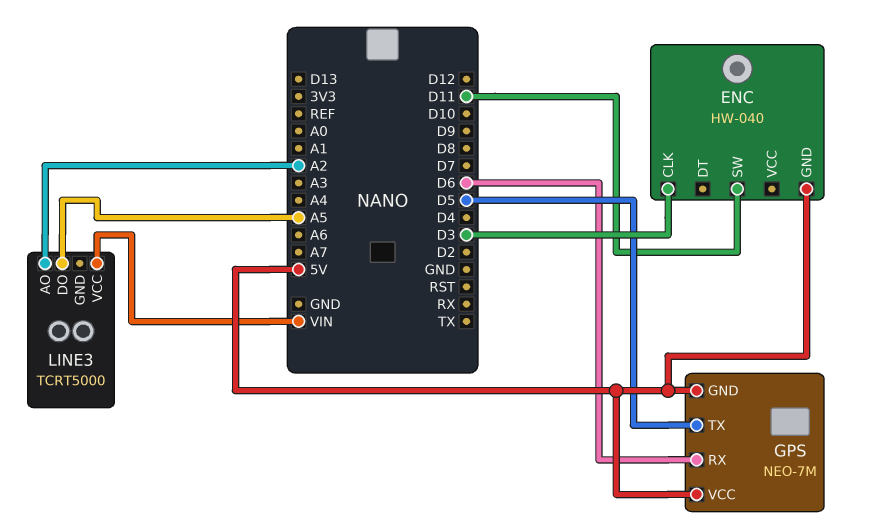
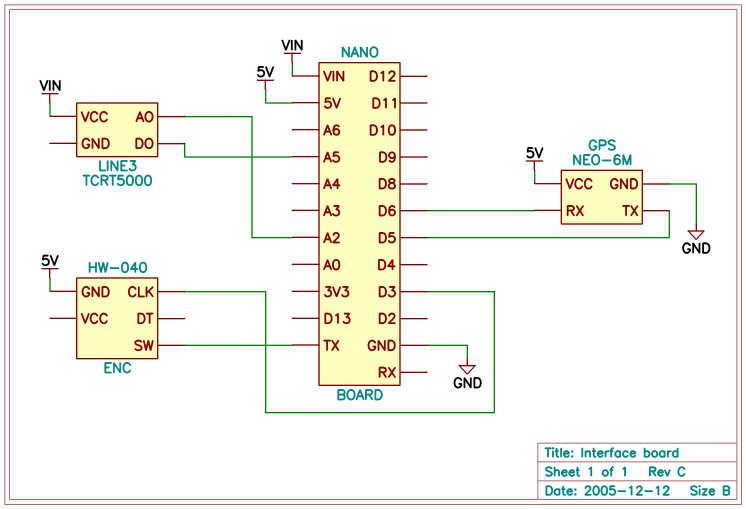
ENC pin SW: D11 -> TX
GPS: NEO-7M -> NEO-6M
GPS pin GND: 5V -> GND

